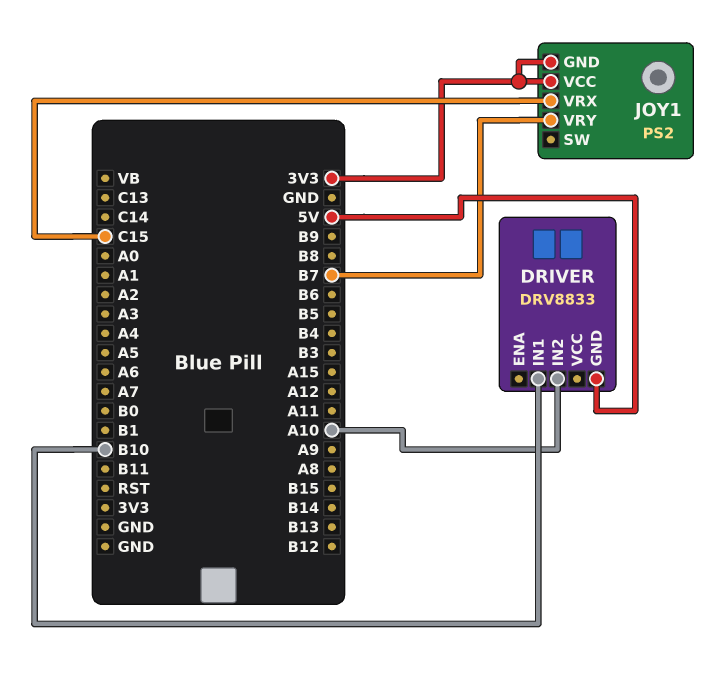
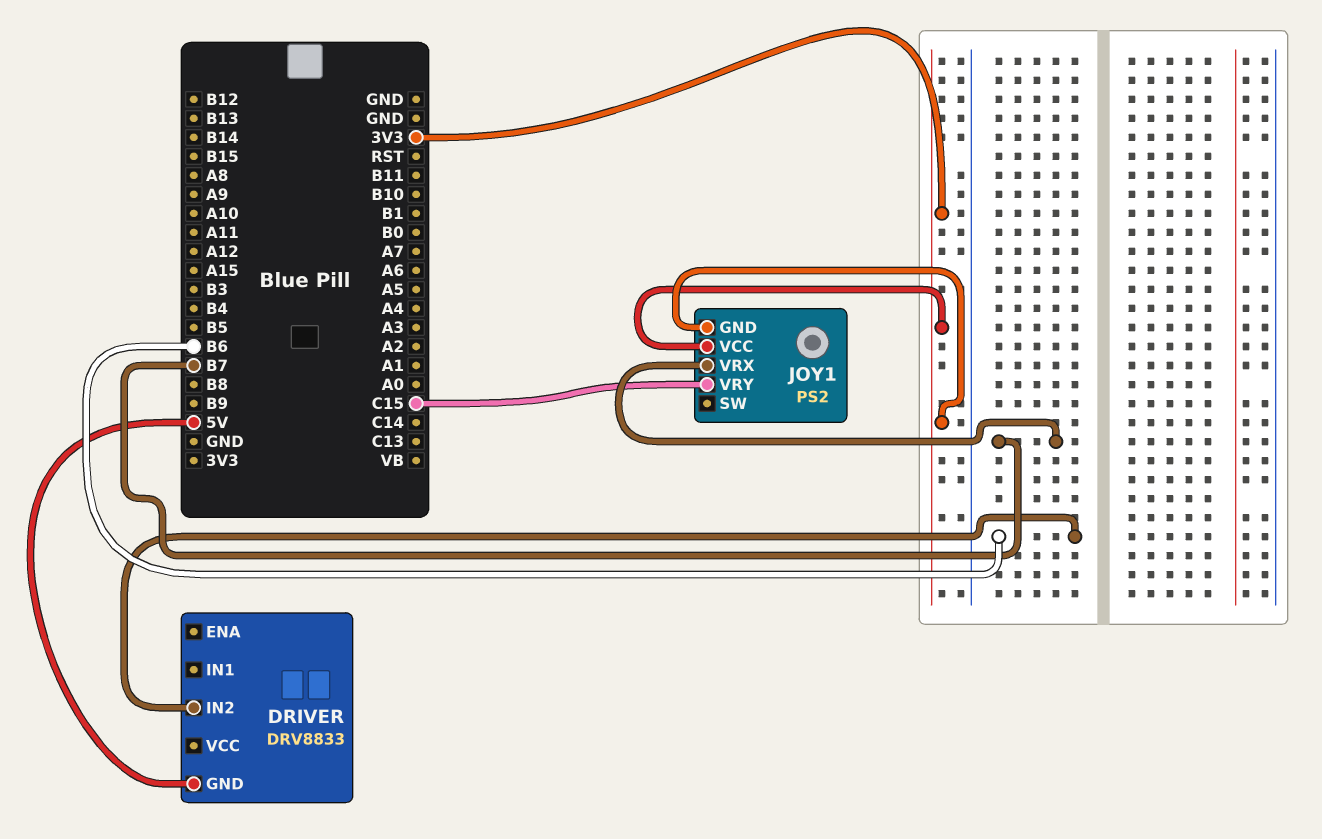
DRIVER pin IN1: B10 -> none
DRIVER pin IN2: A10 -> B6
JOY1 pin VRX: C15 -> B7
JOY1 pin VRY: B7 -> C15

